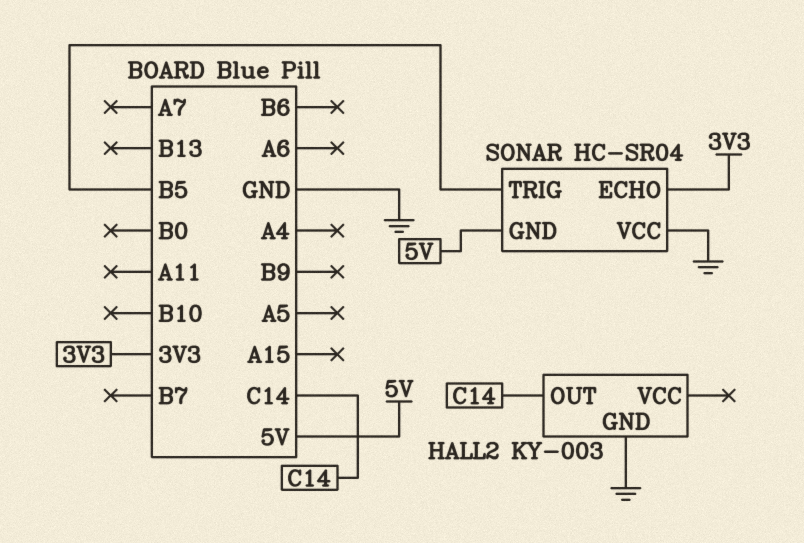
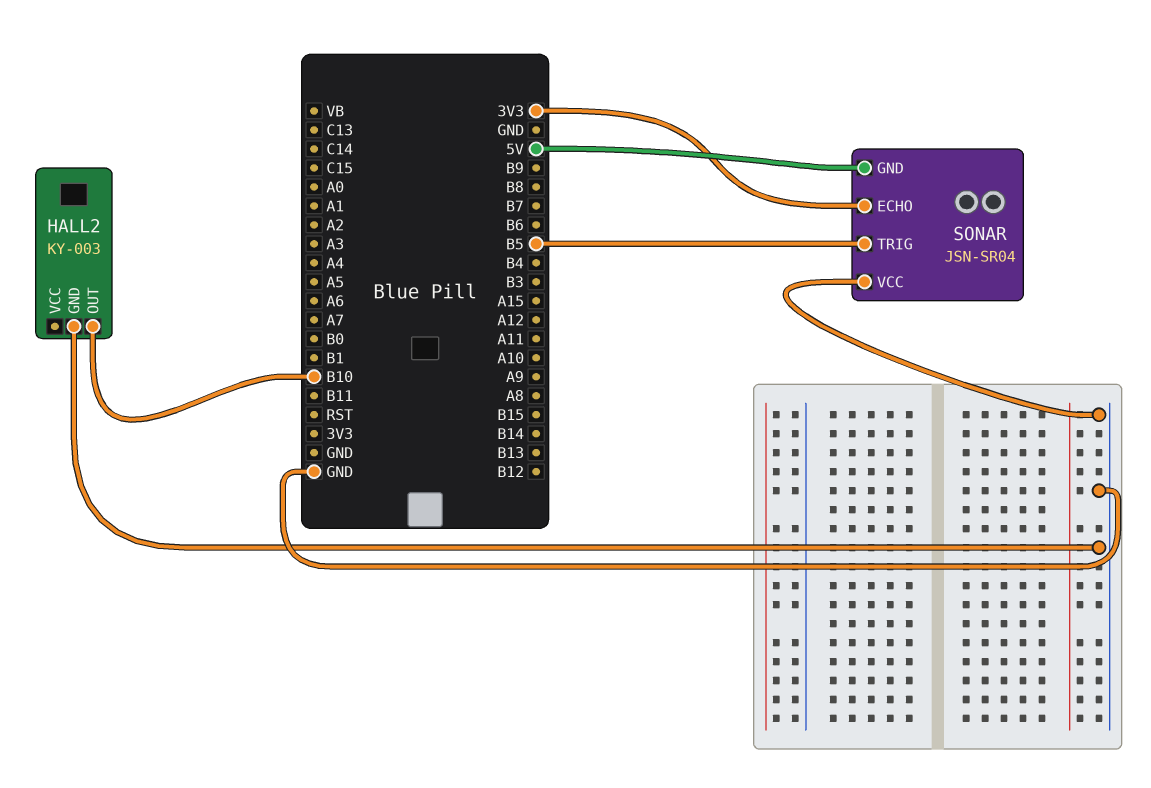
HALL2 pin OUT: C14 -> B10
SONAR: HC-SR04 -> JSN-SR04

